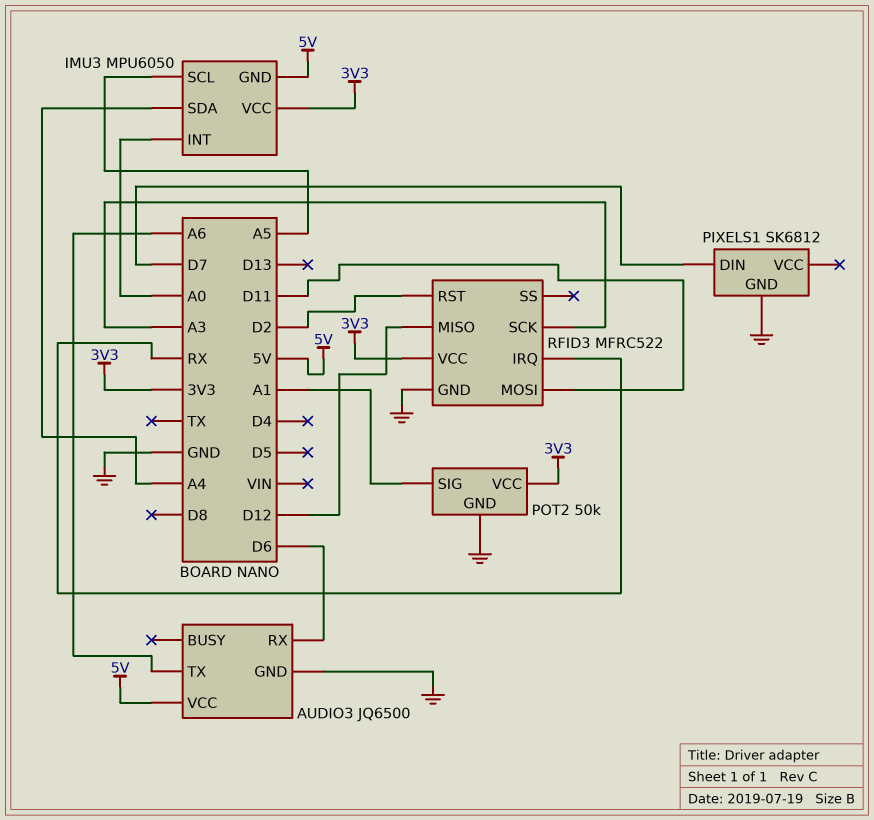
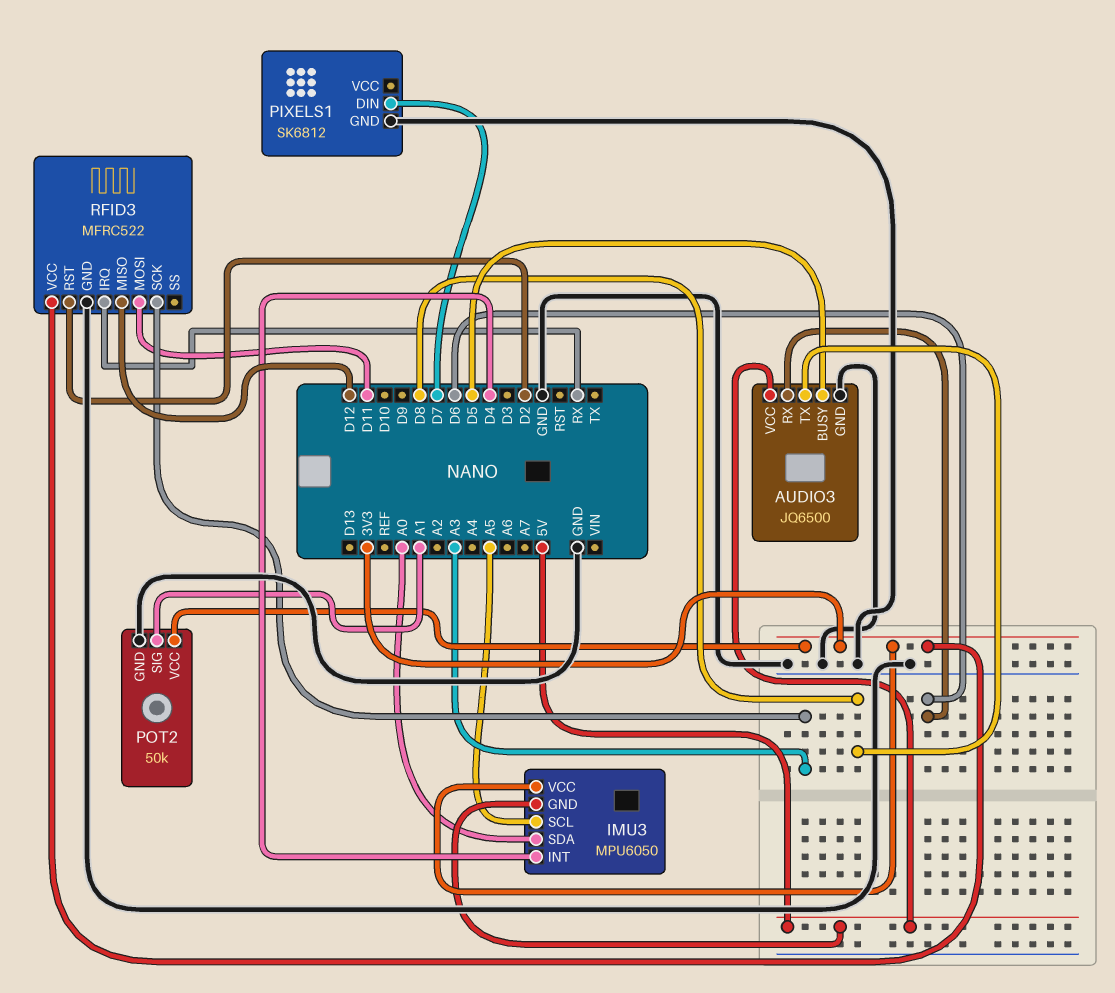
AUDIO3 pin BUSY: none -> D5
AUDIO3 pin TX: A6 -> D8
IMU3 pin INT: A0 -> D4
IMU3 pin SDA: A4 -> A0

